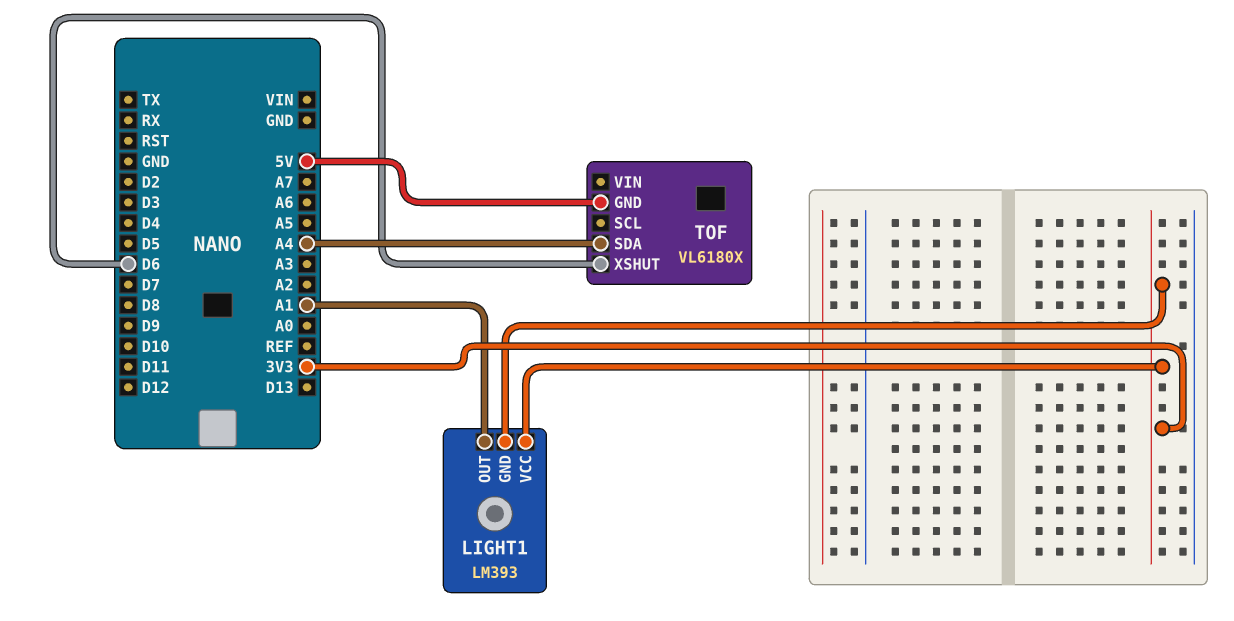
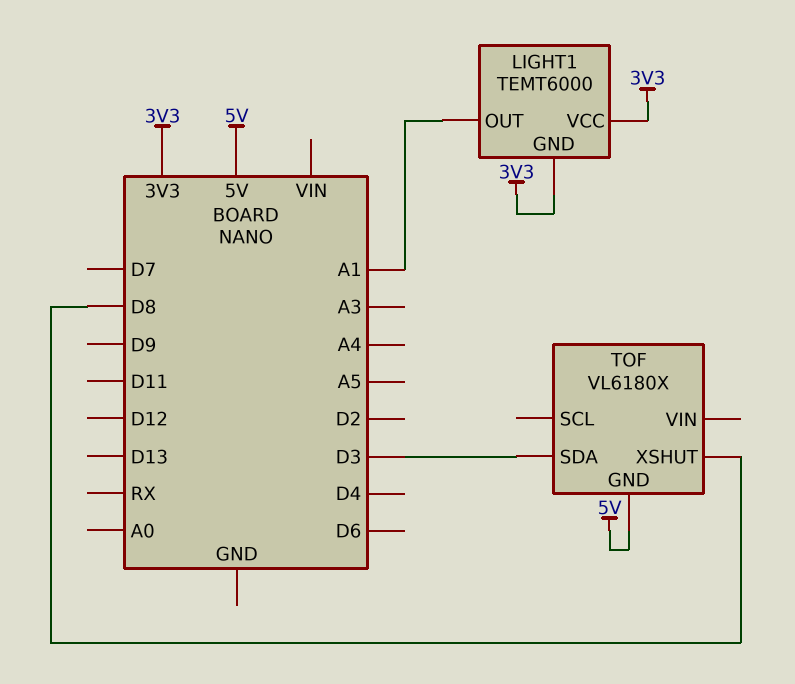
LIGHT1: LM393 -> TEMT6000
TOF pin SDA: A4 -> D3
TOF pin XSHUT: D6 -> D8

